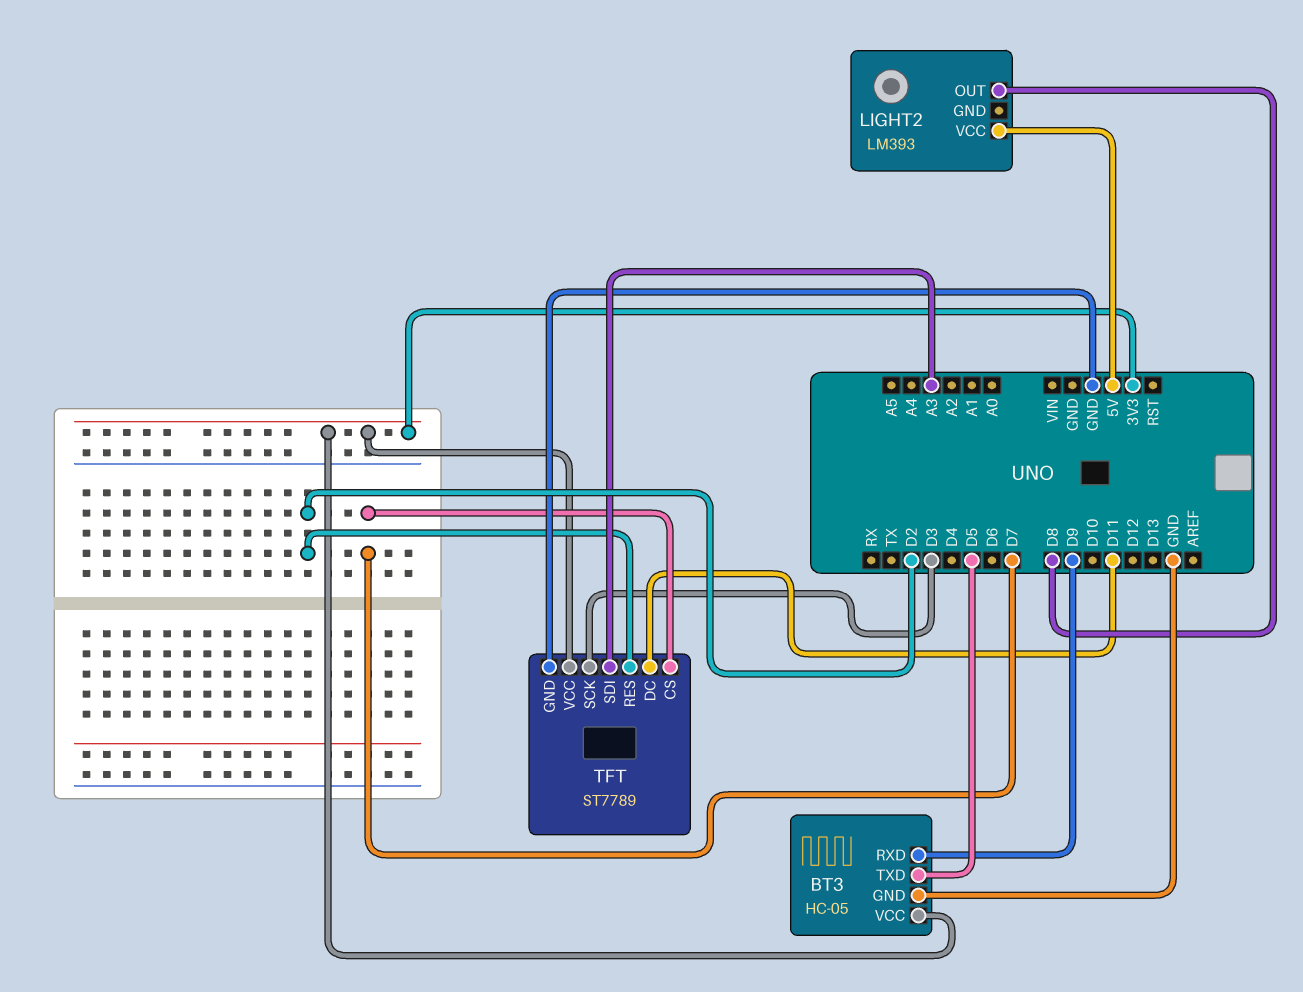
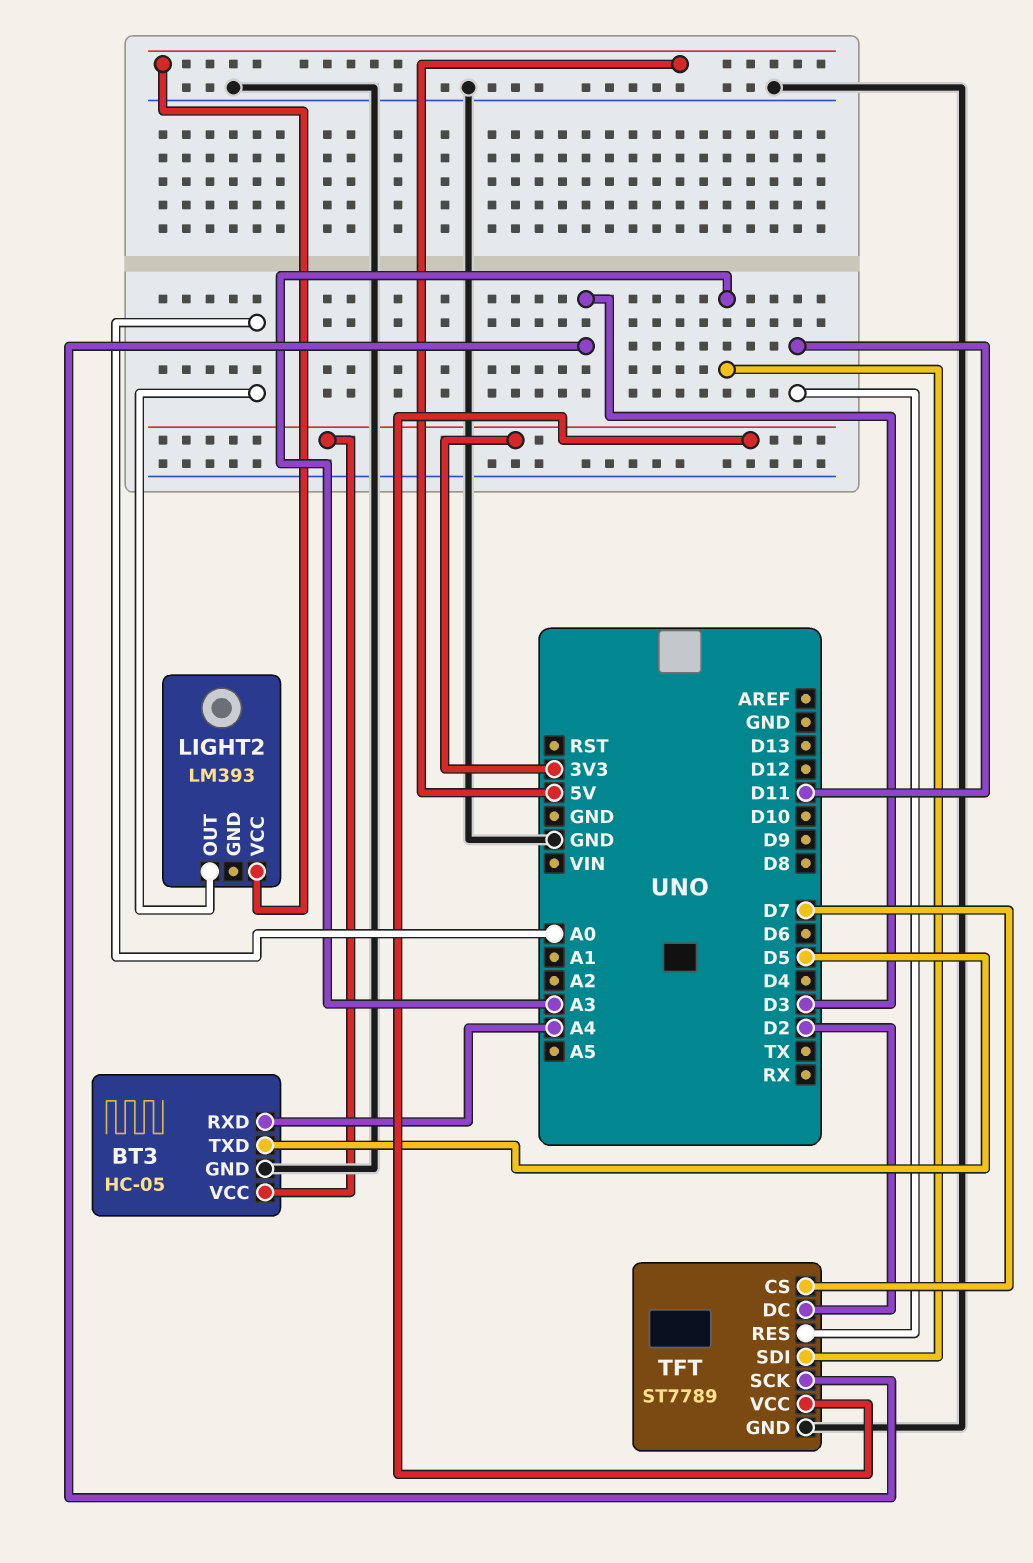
BT3 pin RXD: D9 -> A4
LIGHT2 pin OUT: D8 -> A0
TFT pin DC: D11 -> D2
TFT pin RES: D2 -> D11

